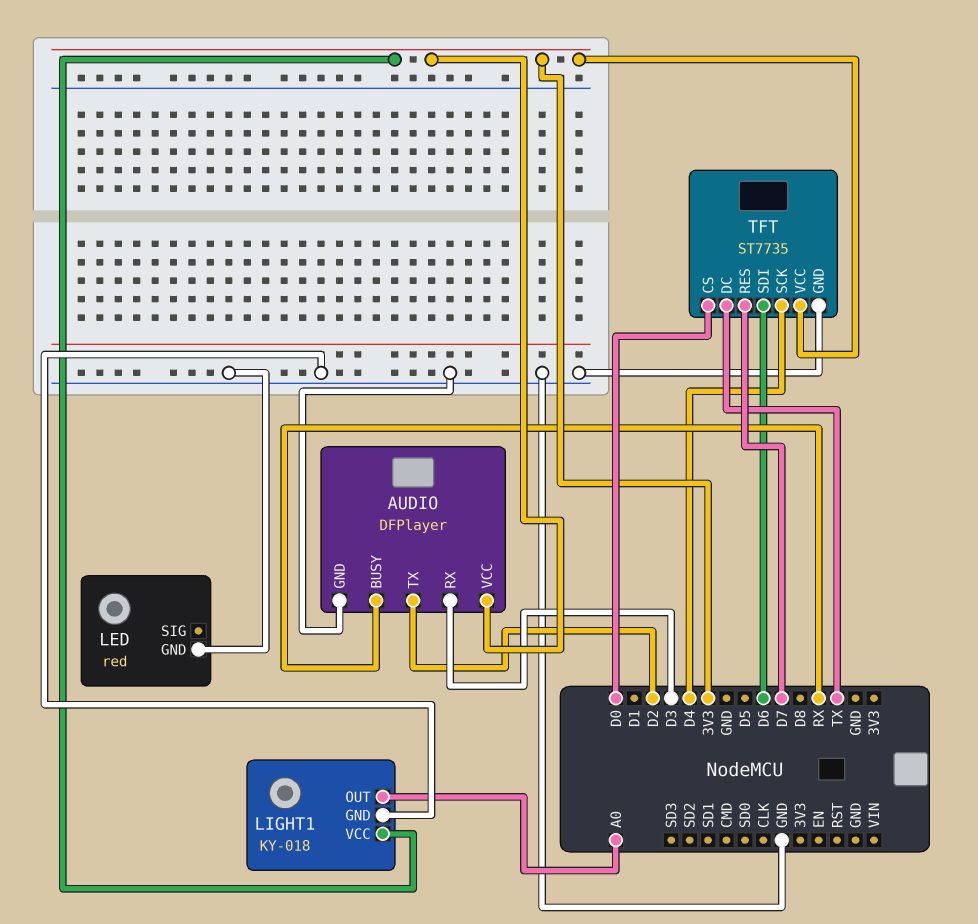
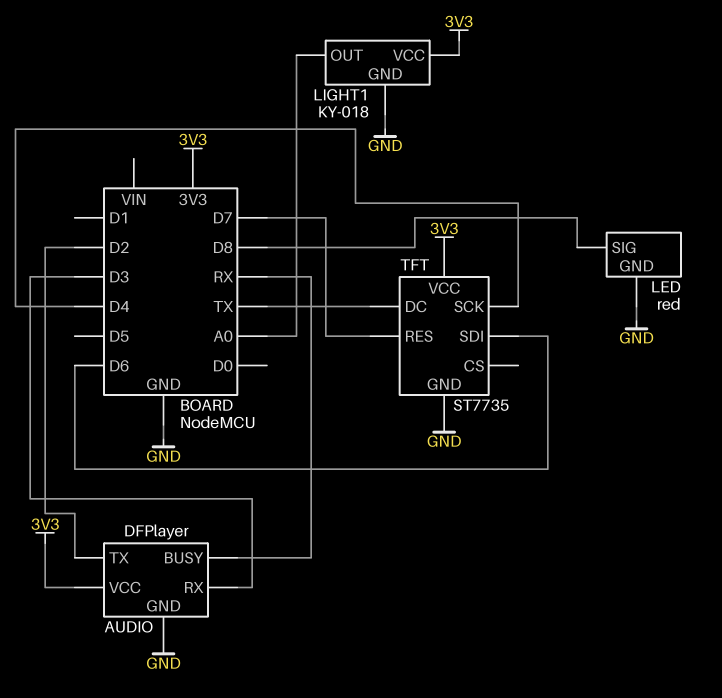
LED pin SIG: none -> D8
TFT pin CS: D0 -> none

